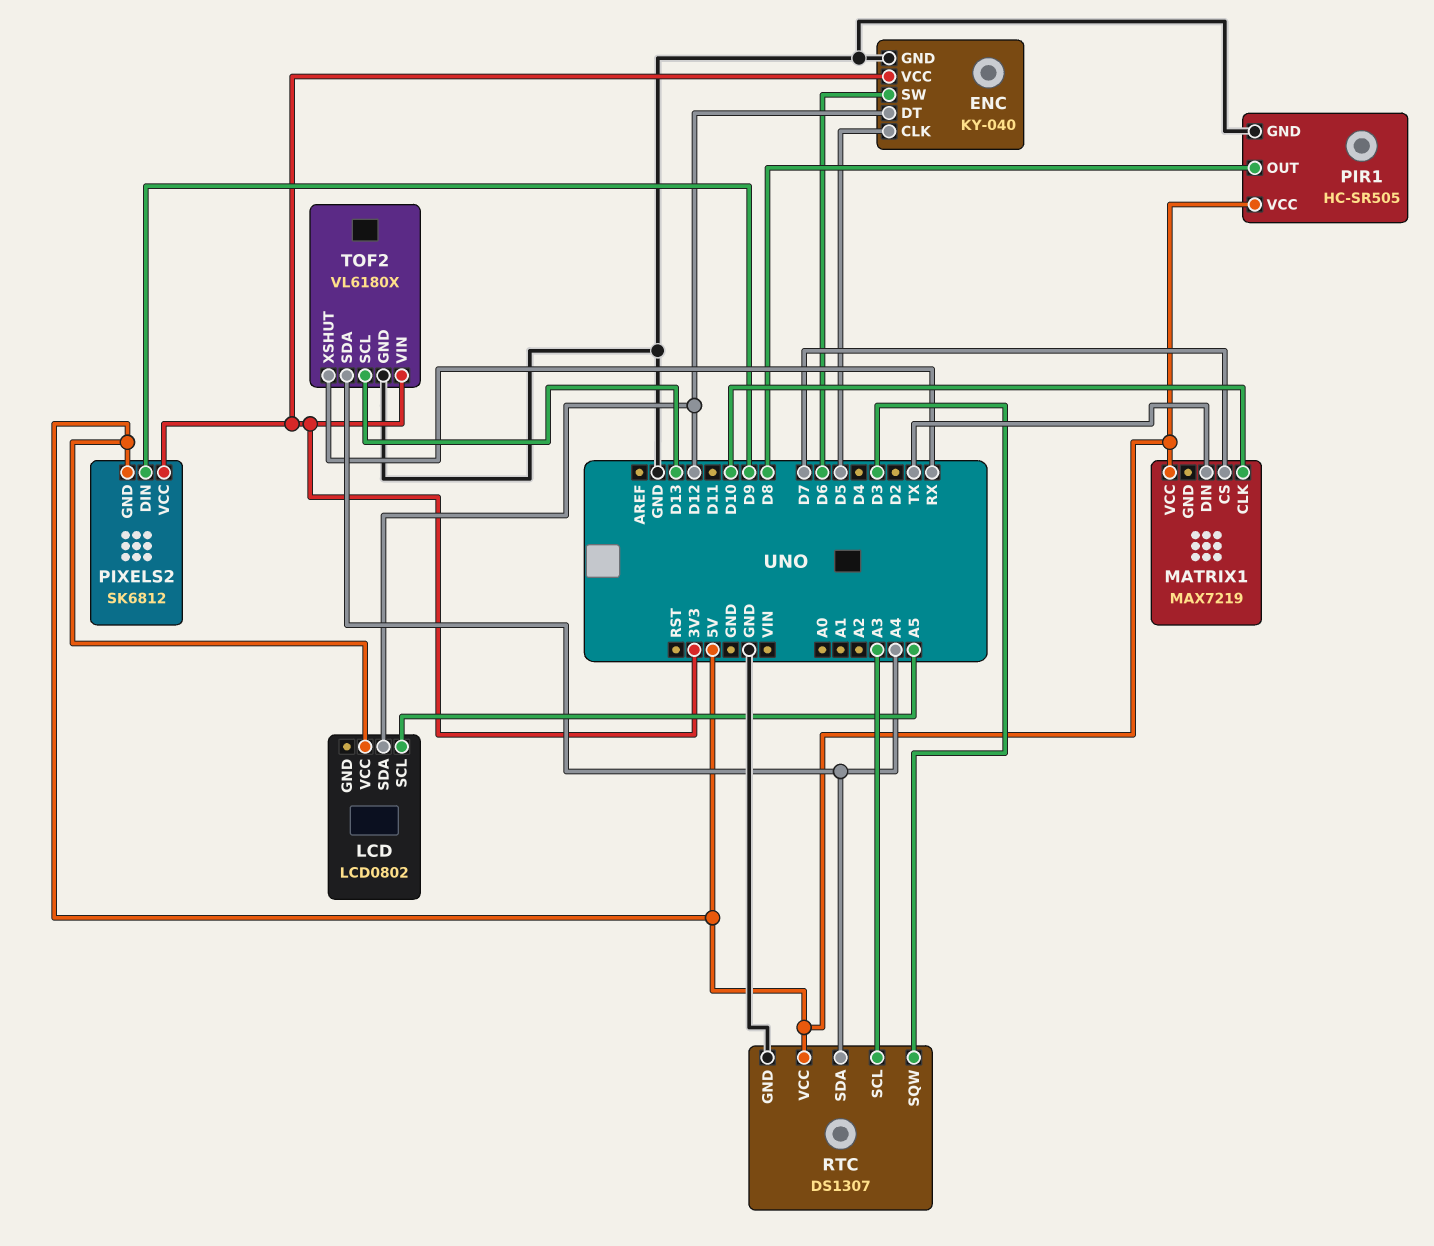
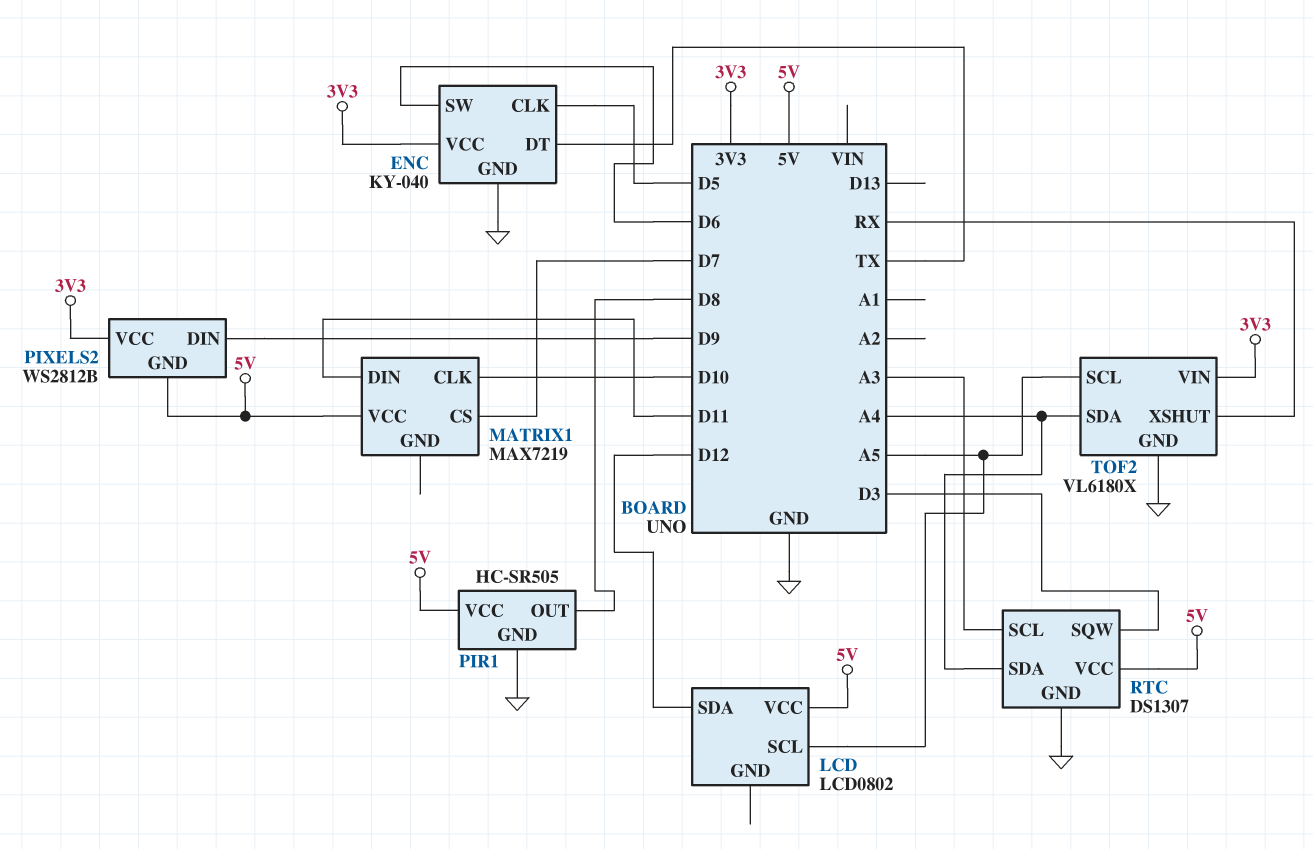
ENC pin DT: D12 -> TX
MATRIX1 pin DIN: TX -> D11
PIXELS2: SK6812 -> WS2812B
TOF2 pin SCL: D13 -> A5

